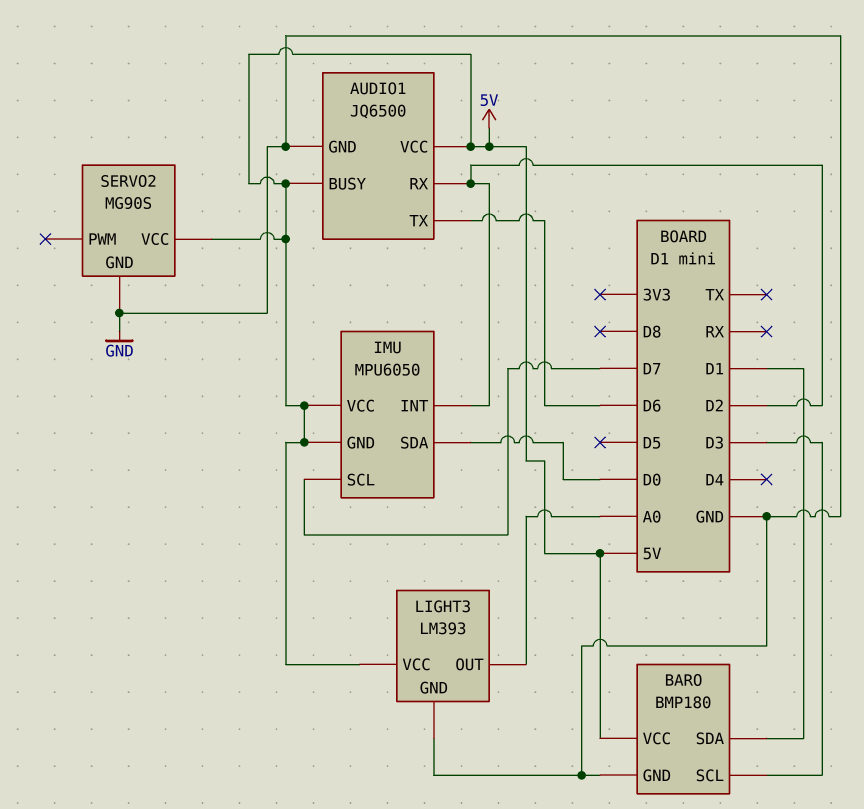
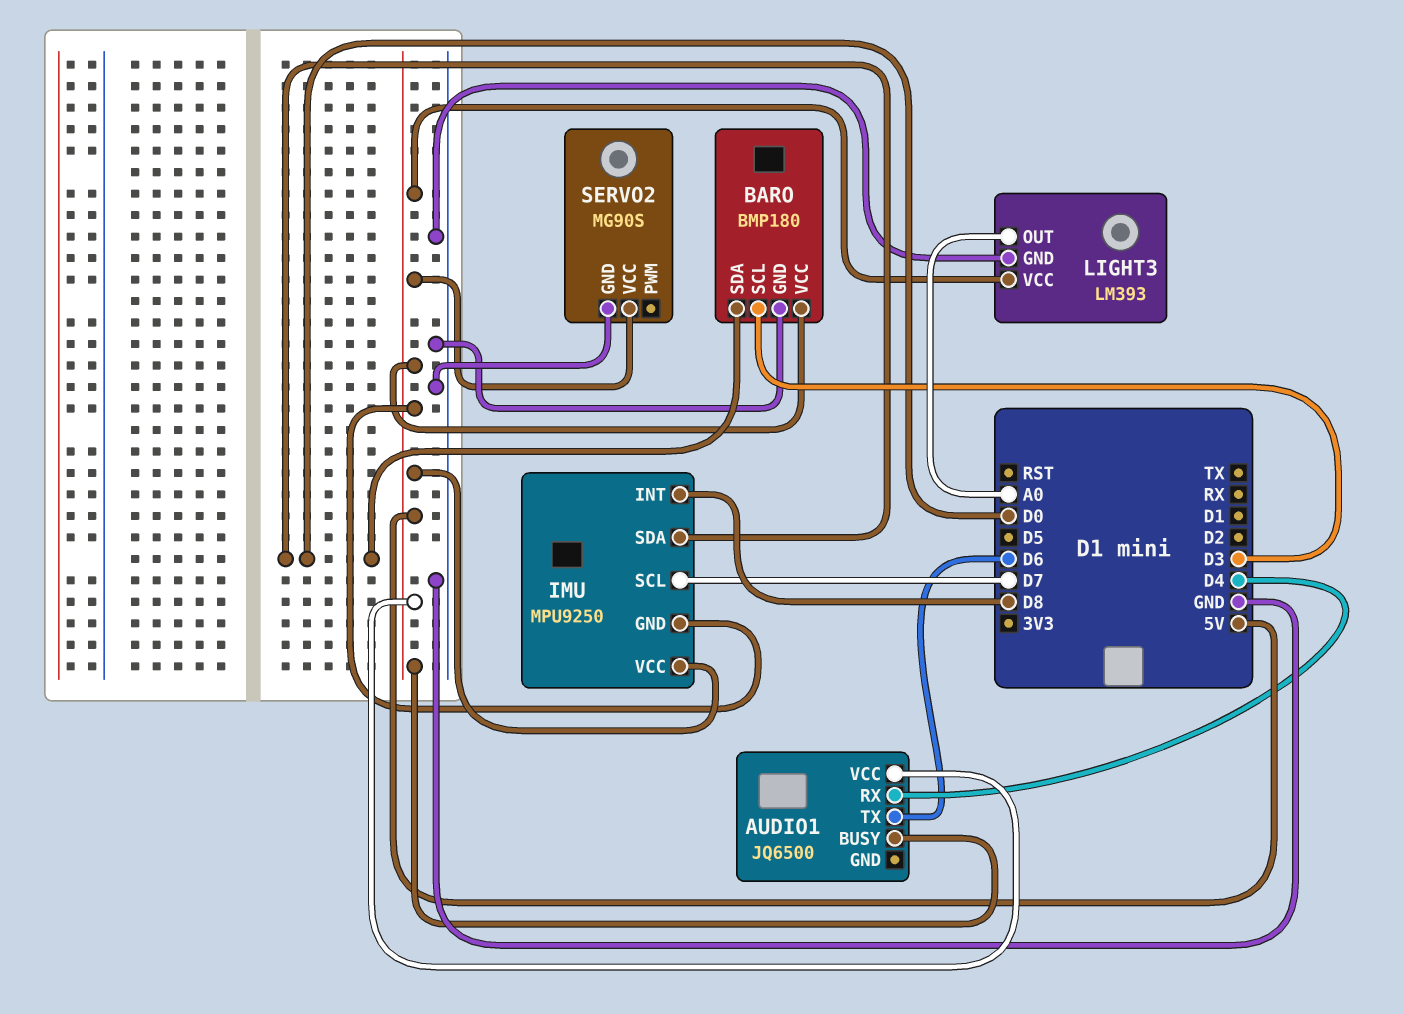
AUDIO1 pin GND: GND -> none
AUDIO1 pin RX: D2 -> D4
BARO pin SDA: D1 -> D0
IMU: MPU6050 -> MPU9250
IMU pin INT: D2 -> D8

